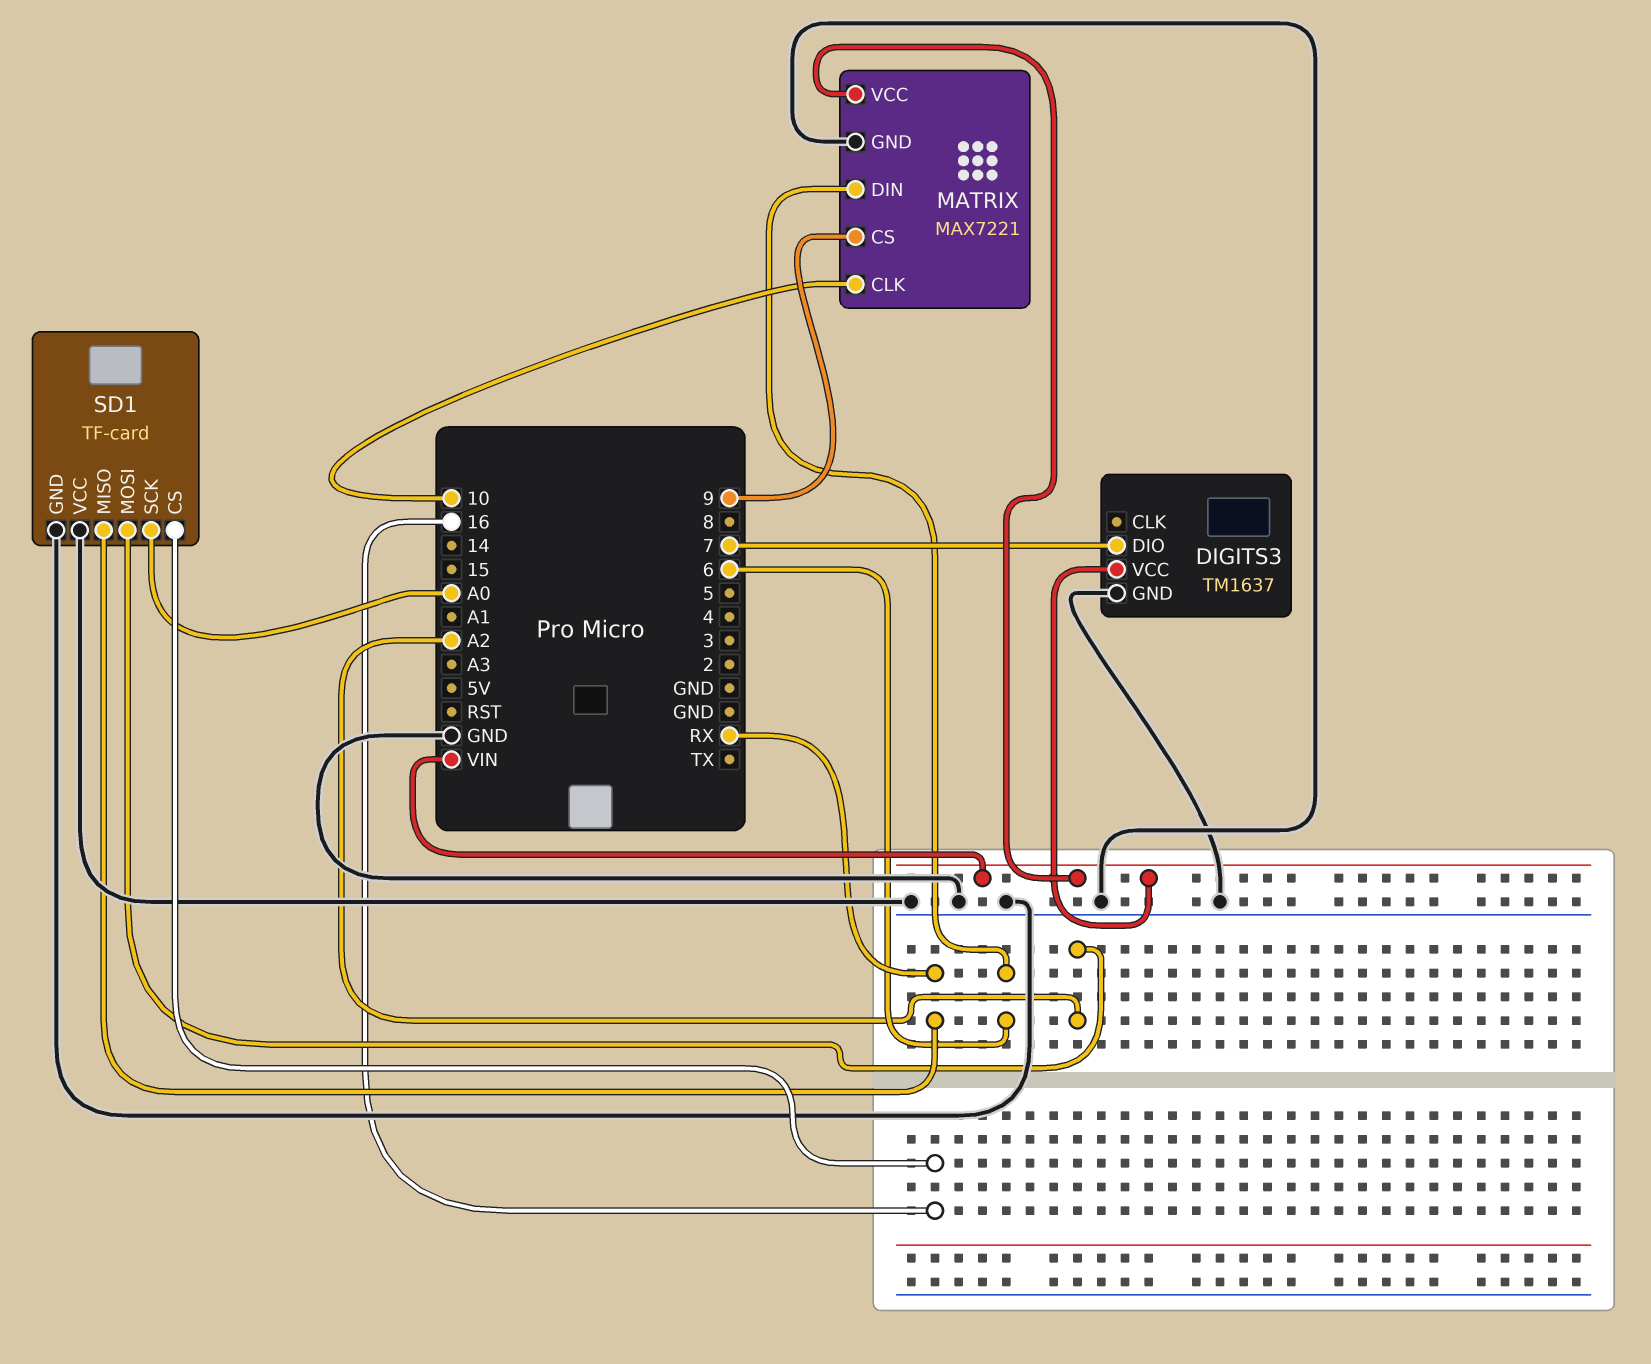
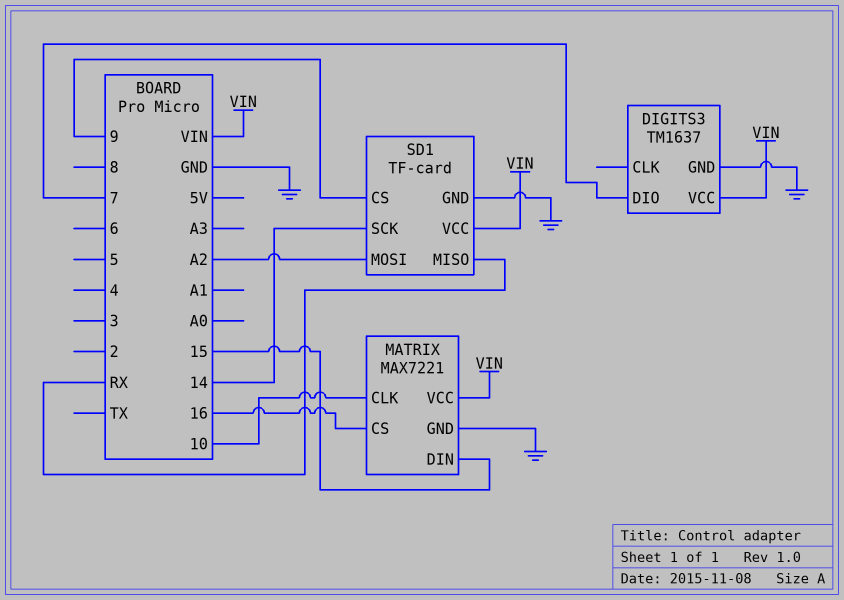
MATRIX pin CS: 9 -> 16
MATRIX pin DIN: 6 -> 15
SD1 pin CS: 16 -> 9
SD1 pin SCK: A0 -> 14
SD1 pin VCC: GND -> VIN

